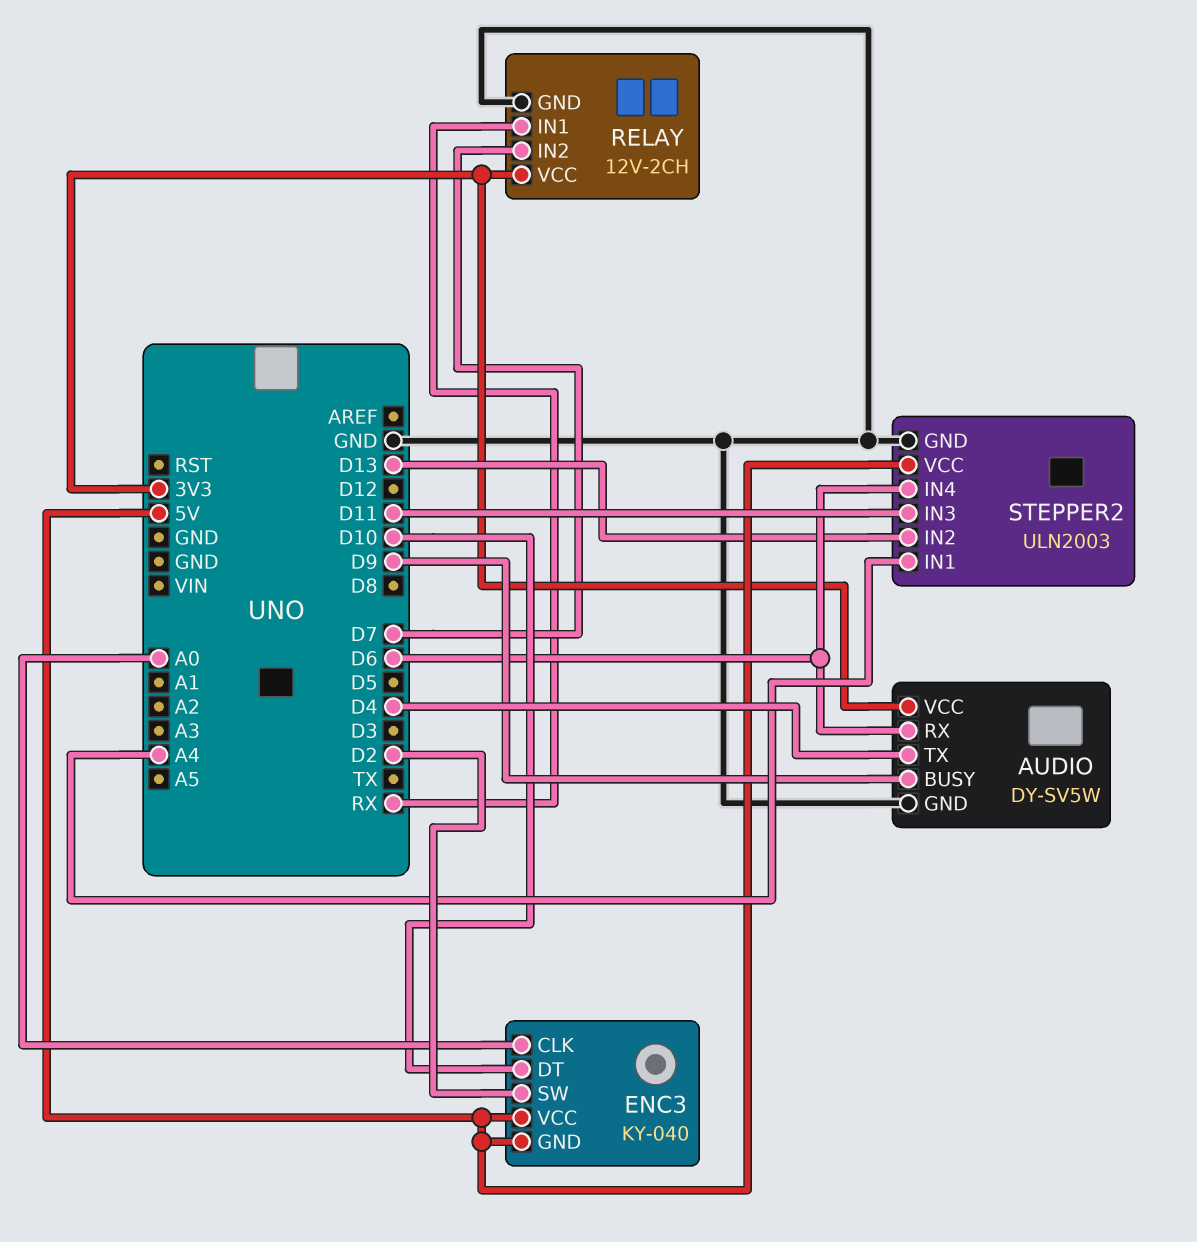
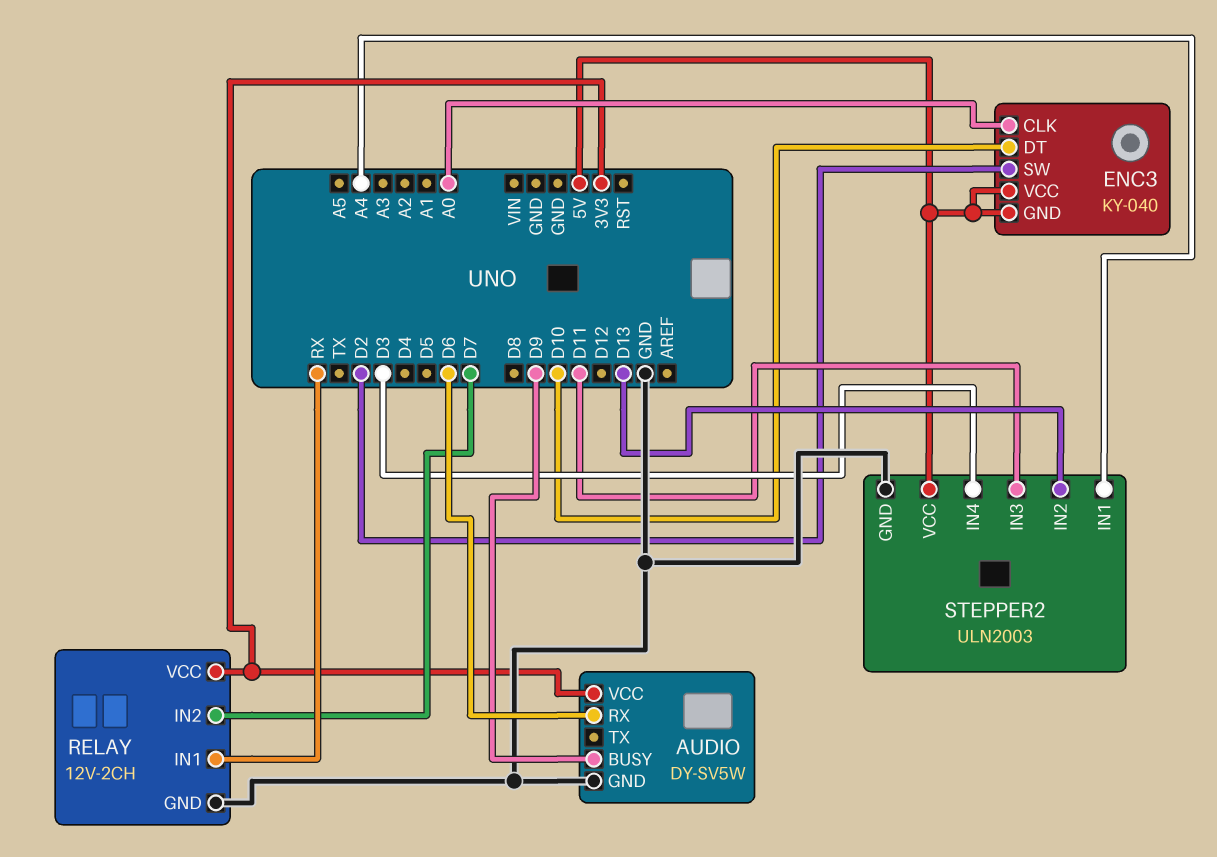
AUDIO pin TX: D4 -> none
STEPPER2 pin IN4: D6 -> D3

